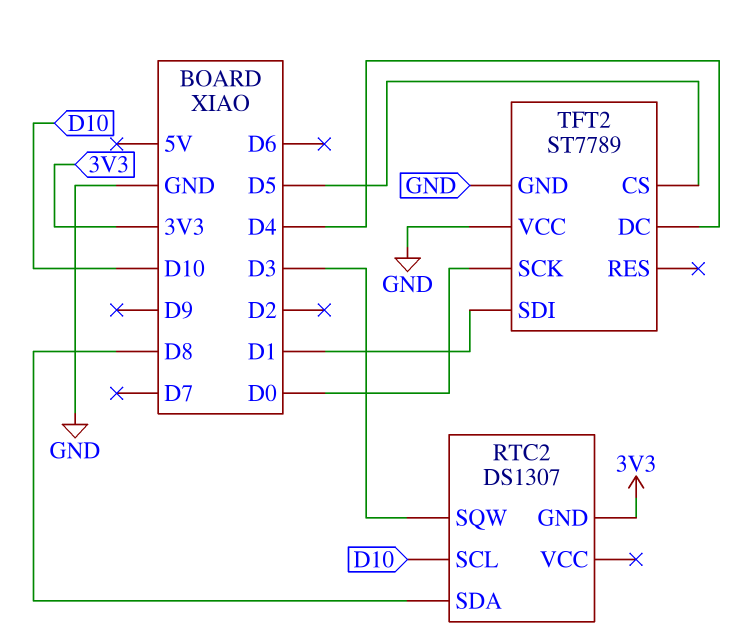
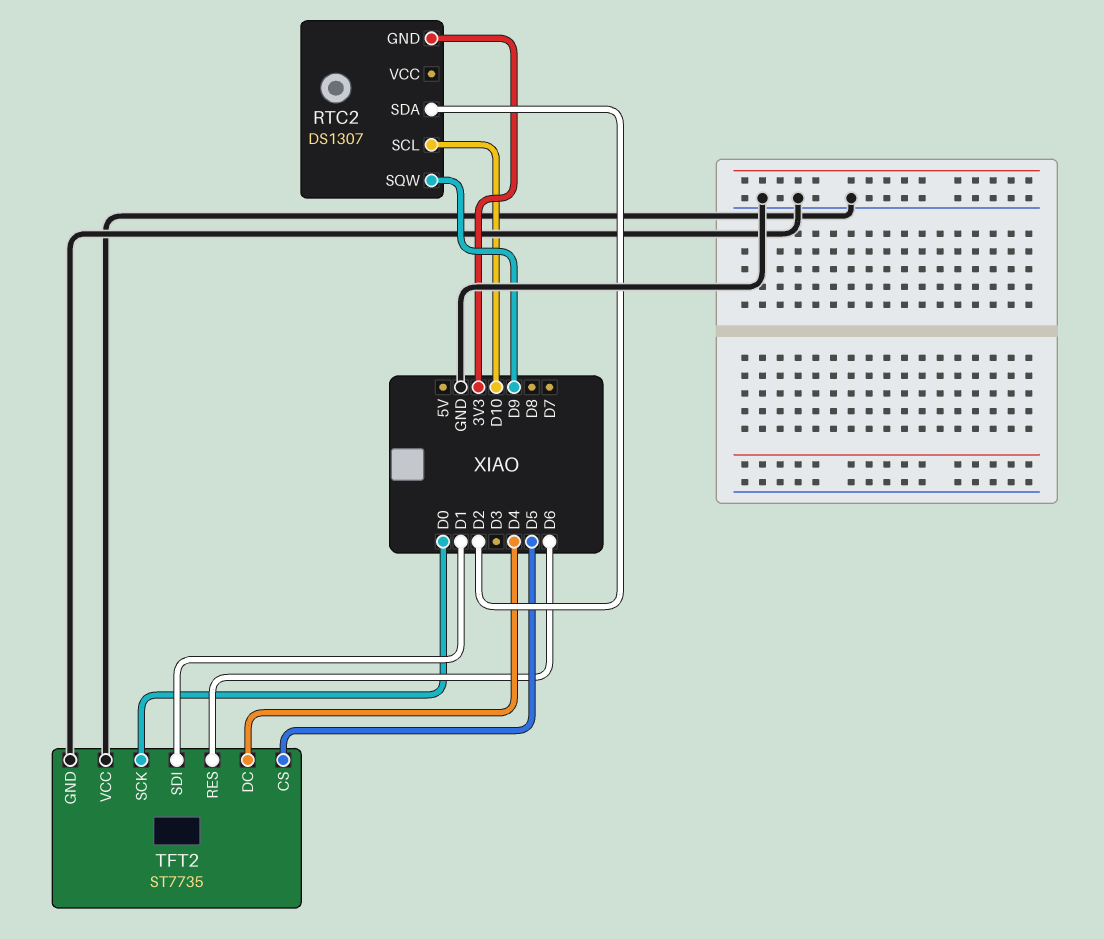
RTC2 pin SDA: D8 -> D2
RTC2 pin SQW: D3 -> D9
TFT2: ST7789 -> ST7735
TFT2 pin RES: none -> D6

